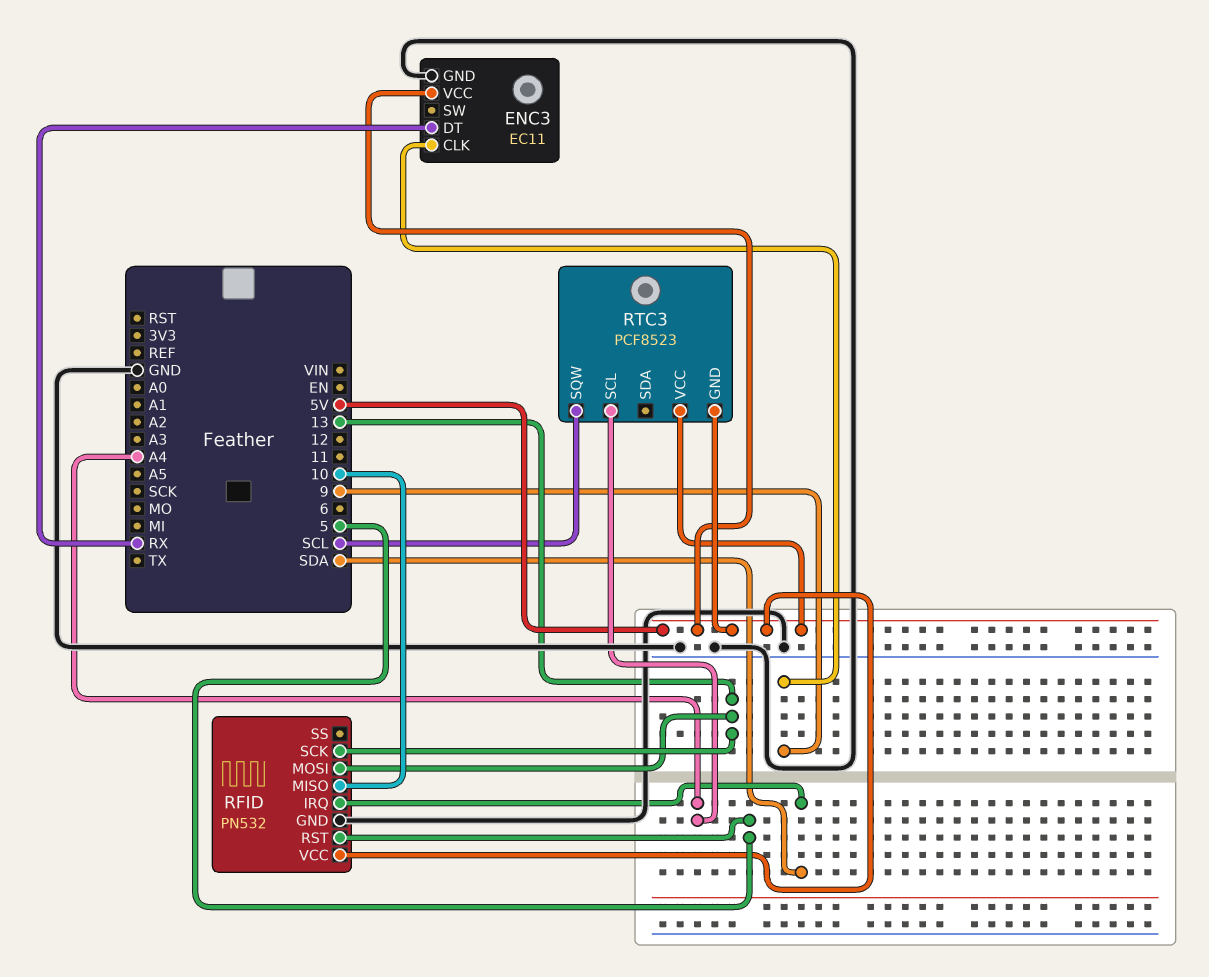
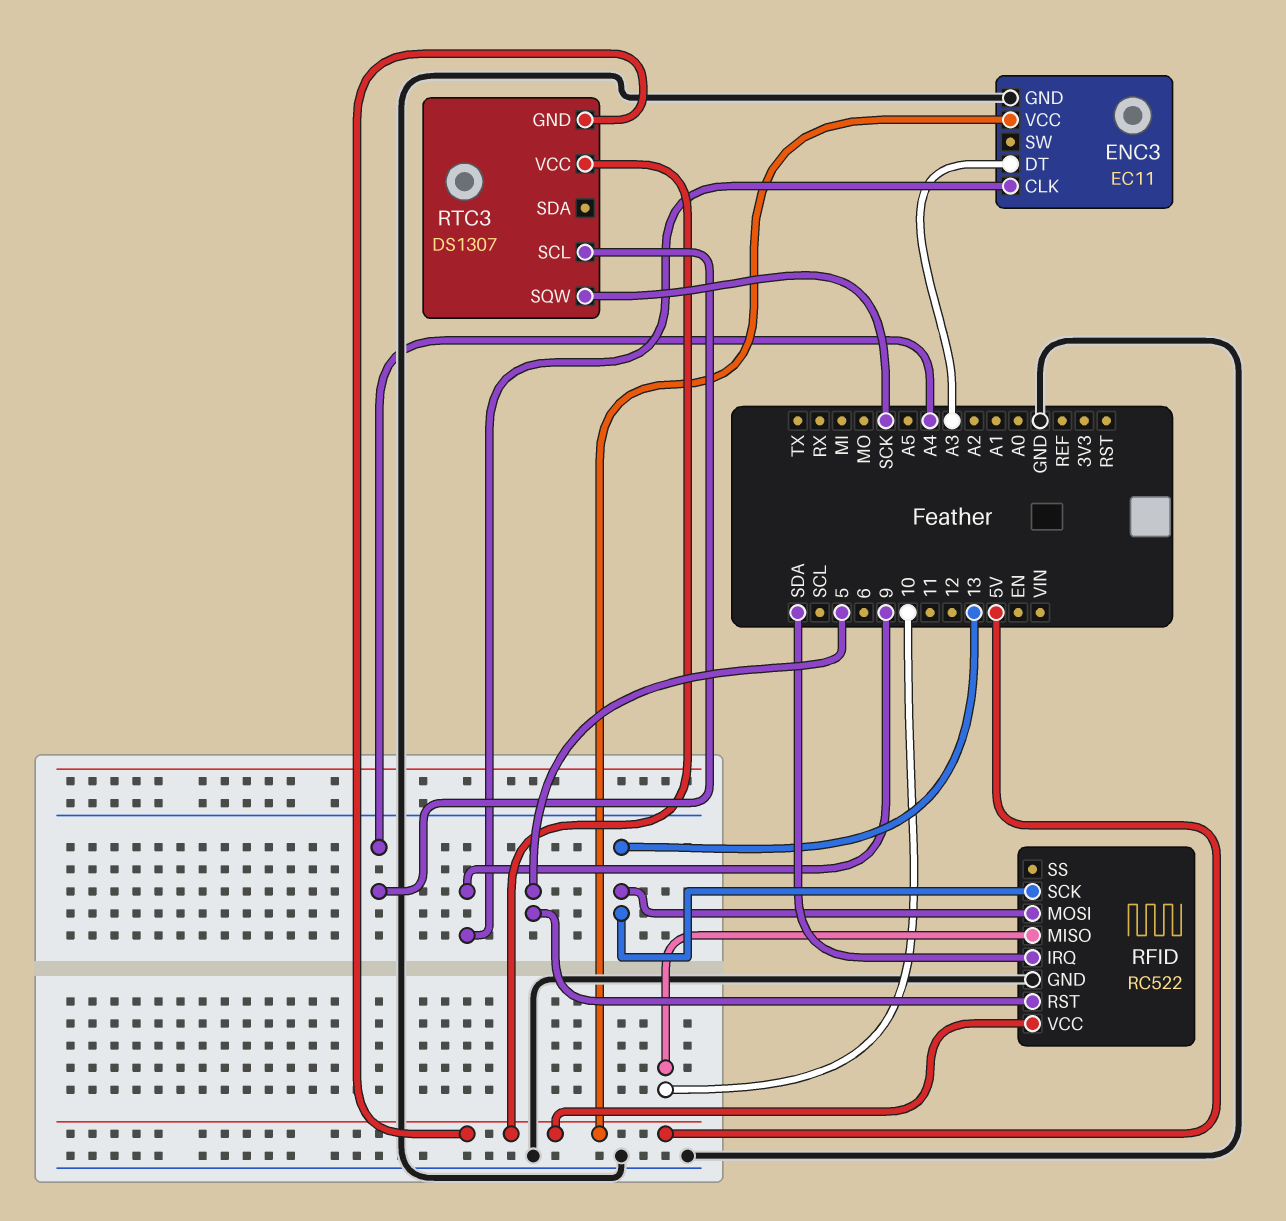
ENC3 pin DT: RX -> A3
RFID: PN532 -> RC522
RTC3: PCF8523 -> DS1307
RTC3 pin SQW: SCL -> SCK

